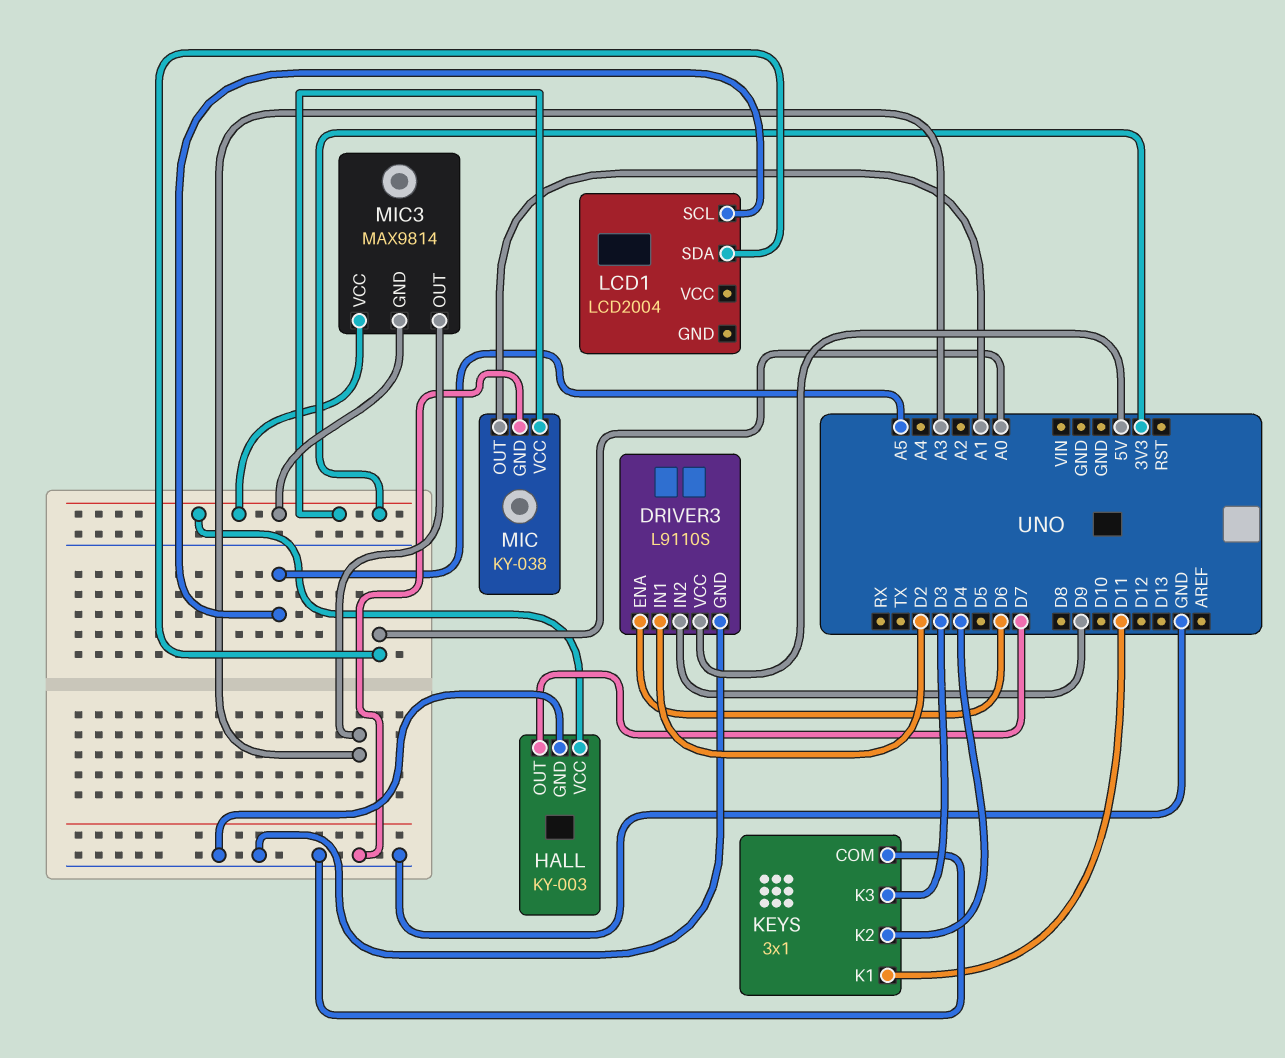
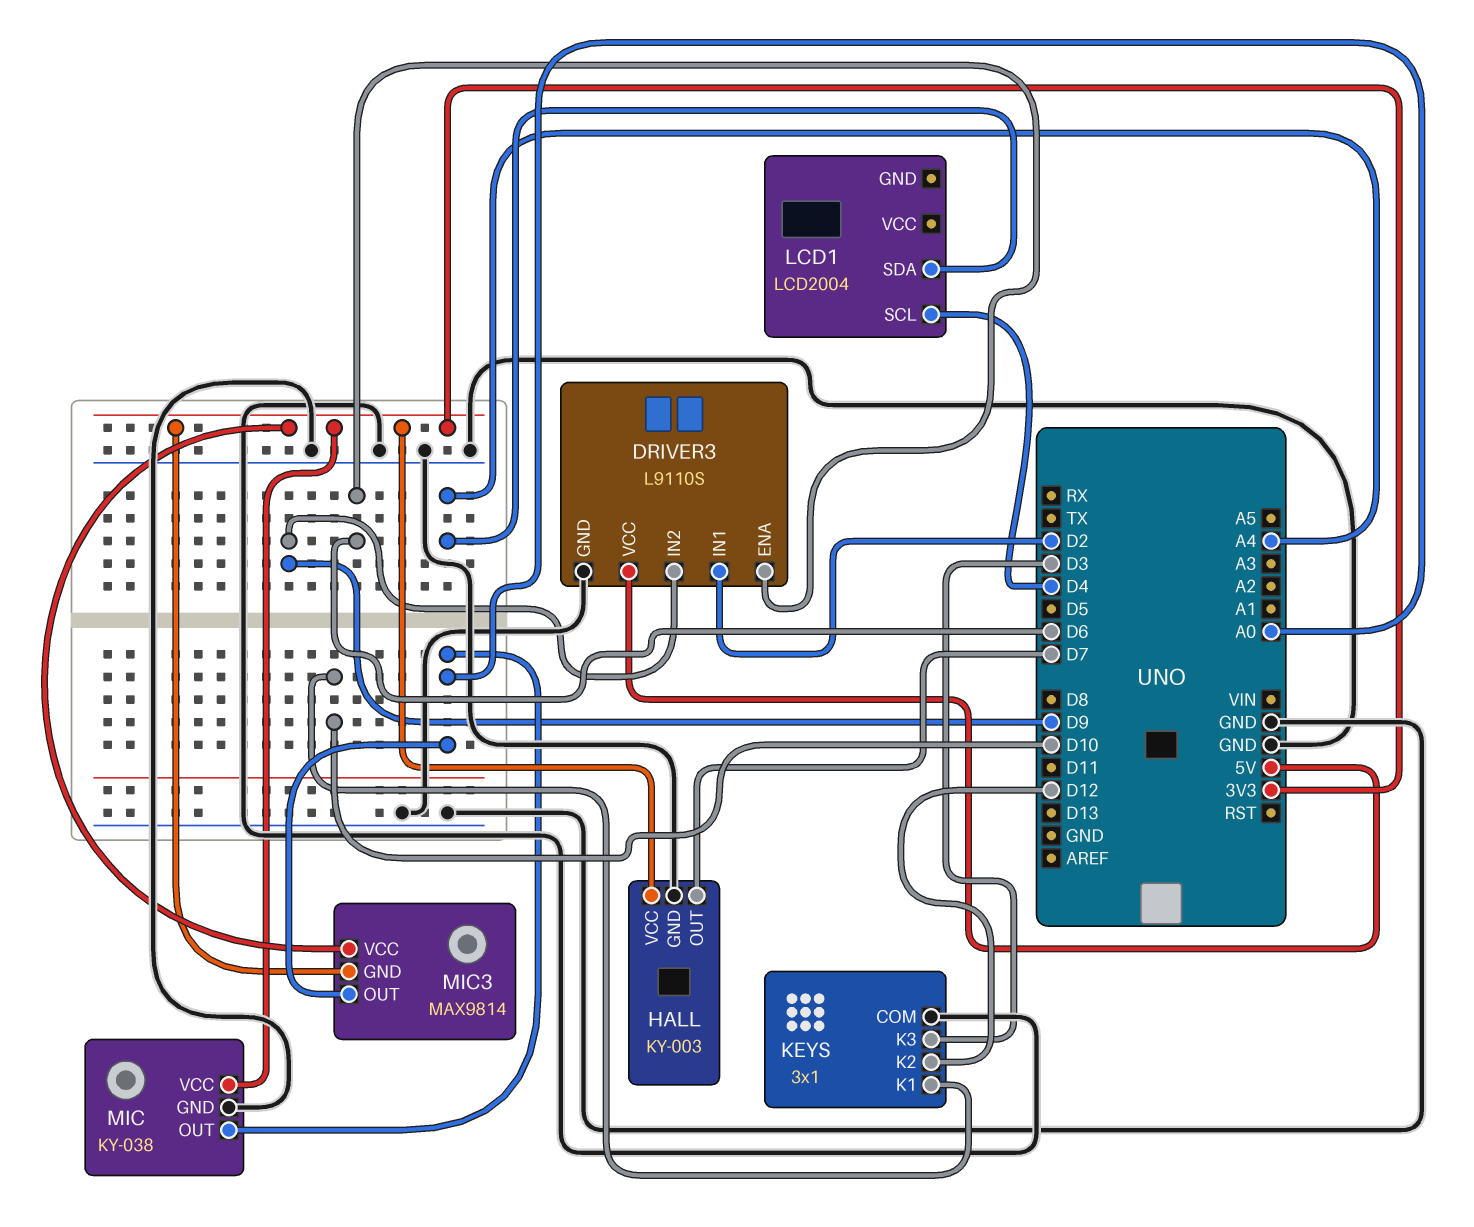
KEYS pin K1: D11 -> D10
KEYS pin K2: D4 -> D12
LCD1 pin SCL: A5 -> D4
LCD1 pin SDA: A0 -> A4
MIC pin OUT: A1 -> A0
MIC3 pin OUT: A3 -> A0

